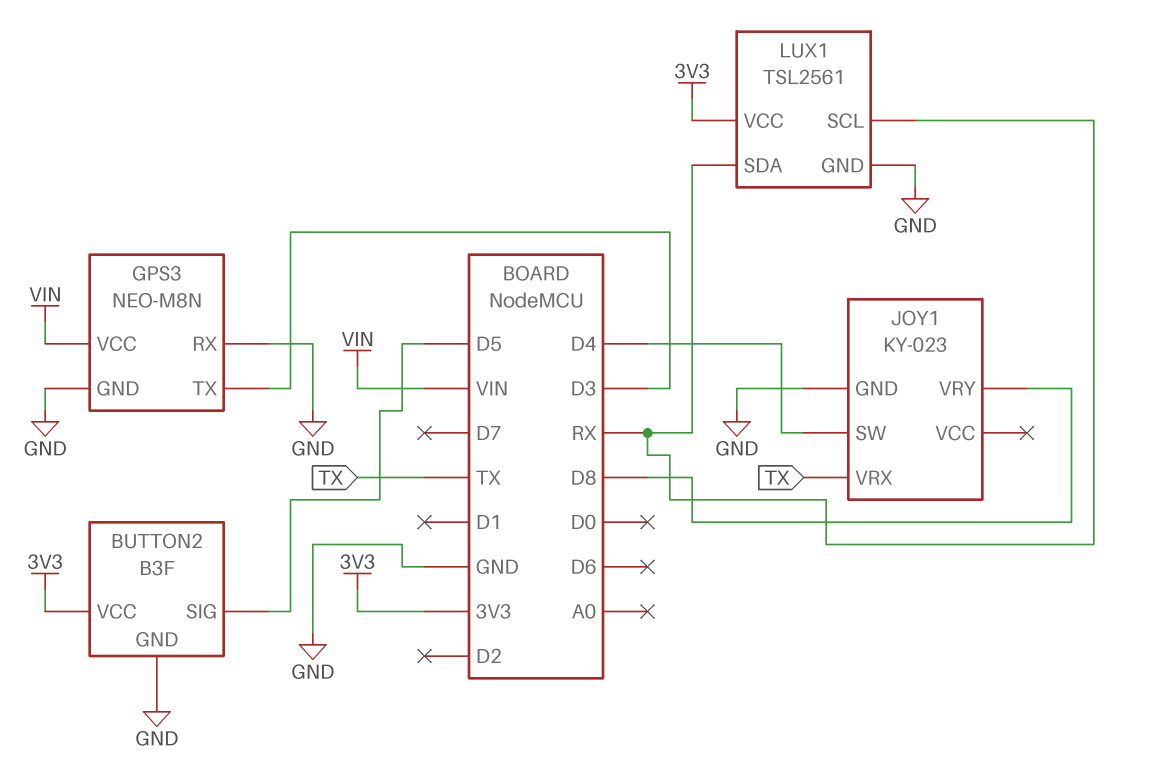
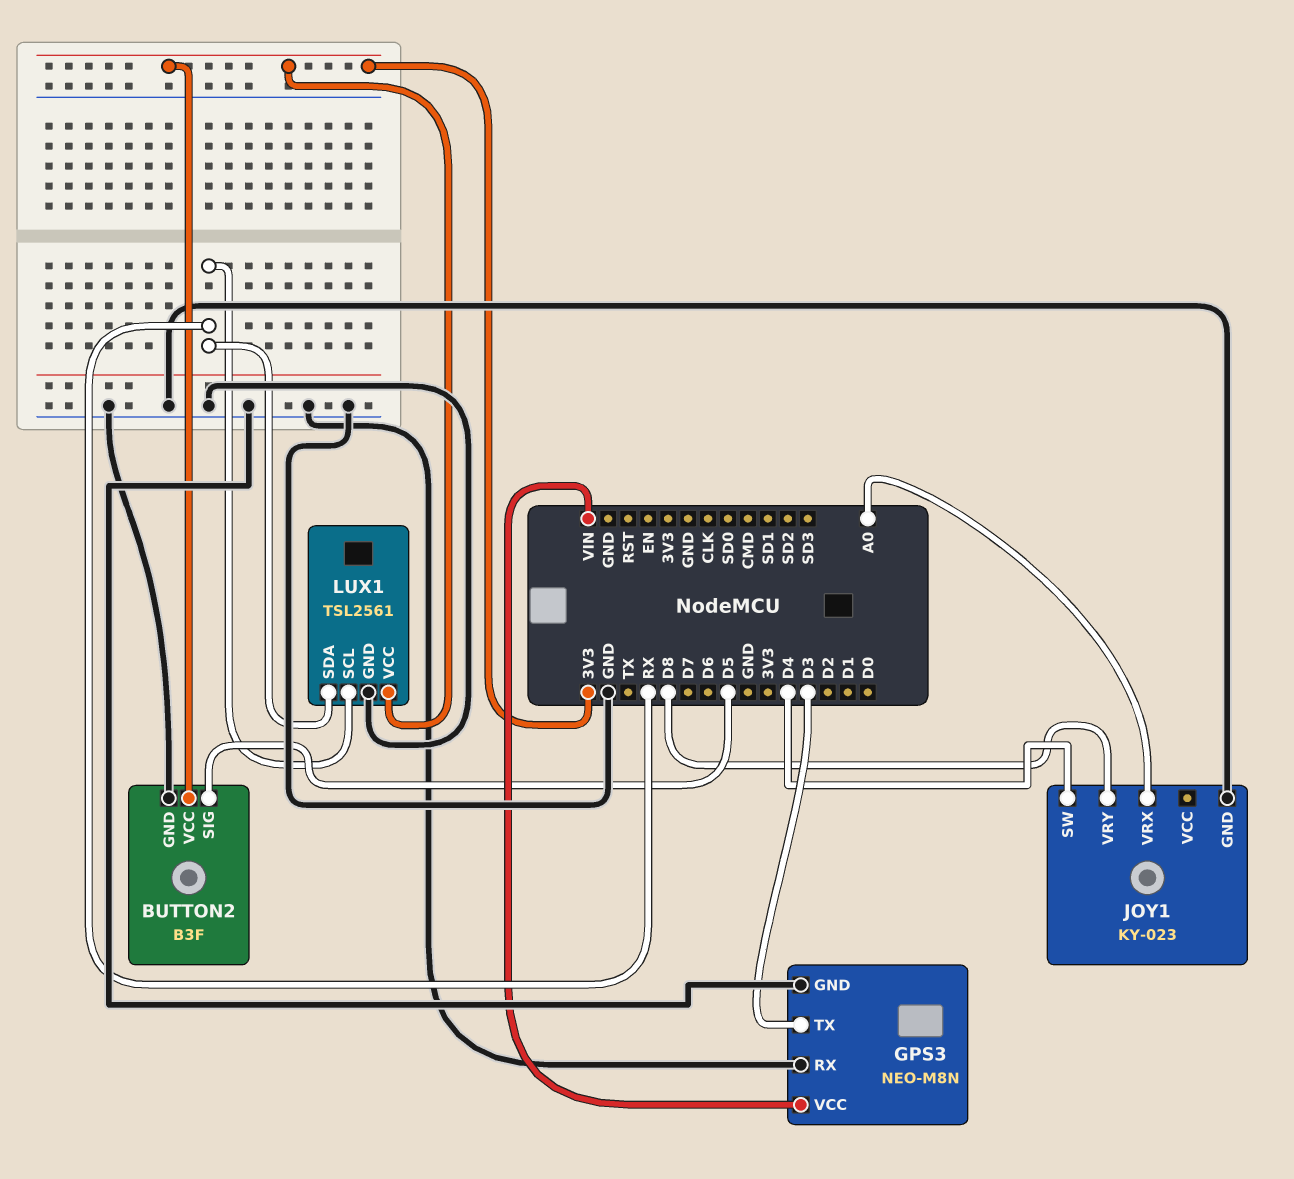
JOY1 pin VRX: TX -> A0

